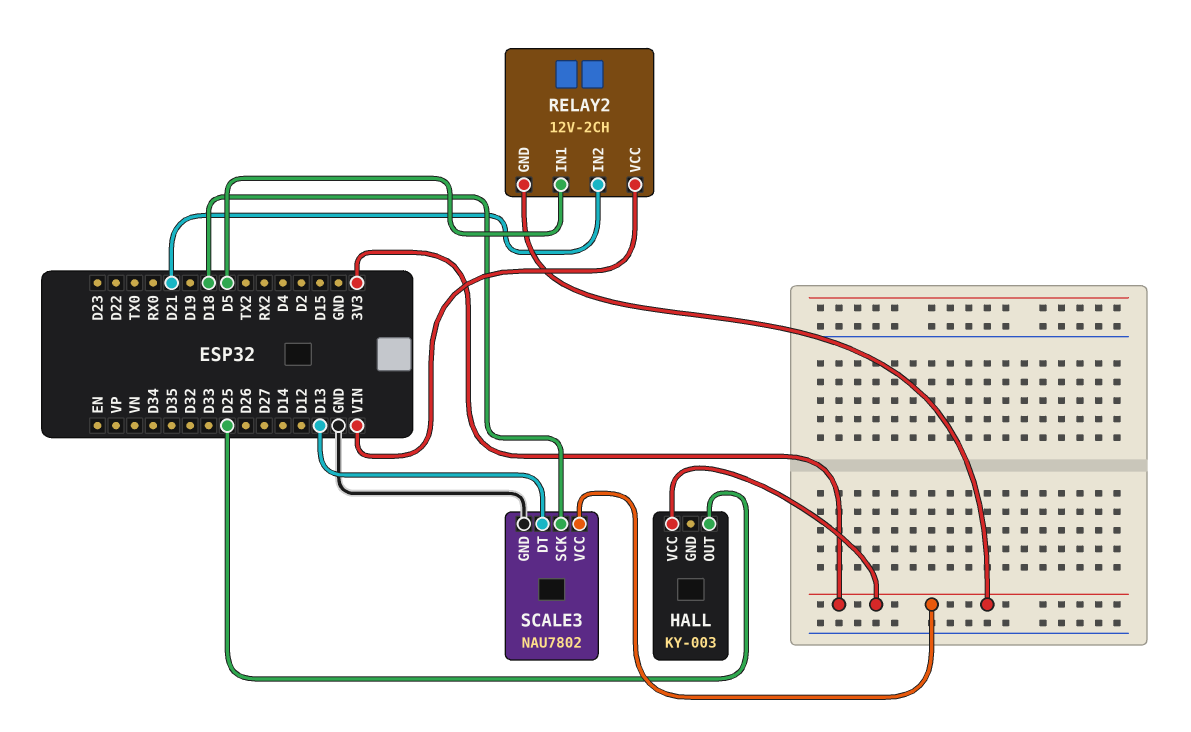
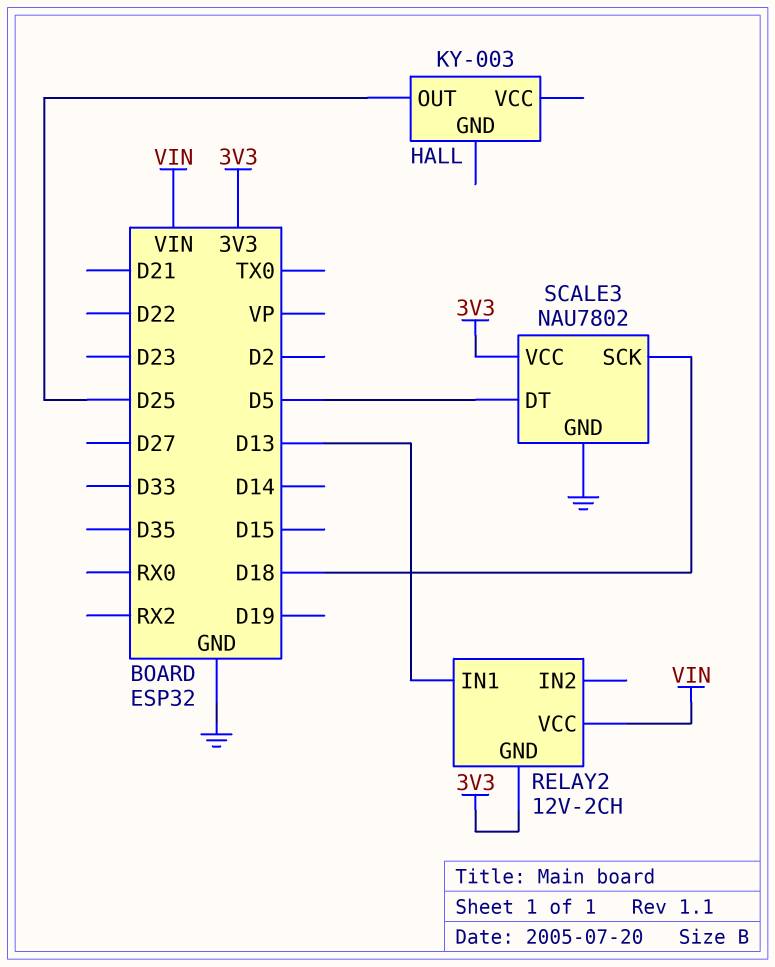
HALL pin VCC: 3V3 -> none
RELAY2 pin IN1: D5 -> D13
RELAY2 pin IN2: D21 -> none
SCALE3 pin DT: D13 -> D5

